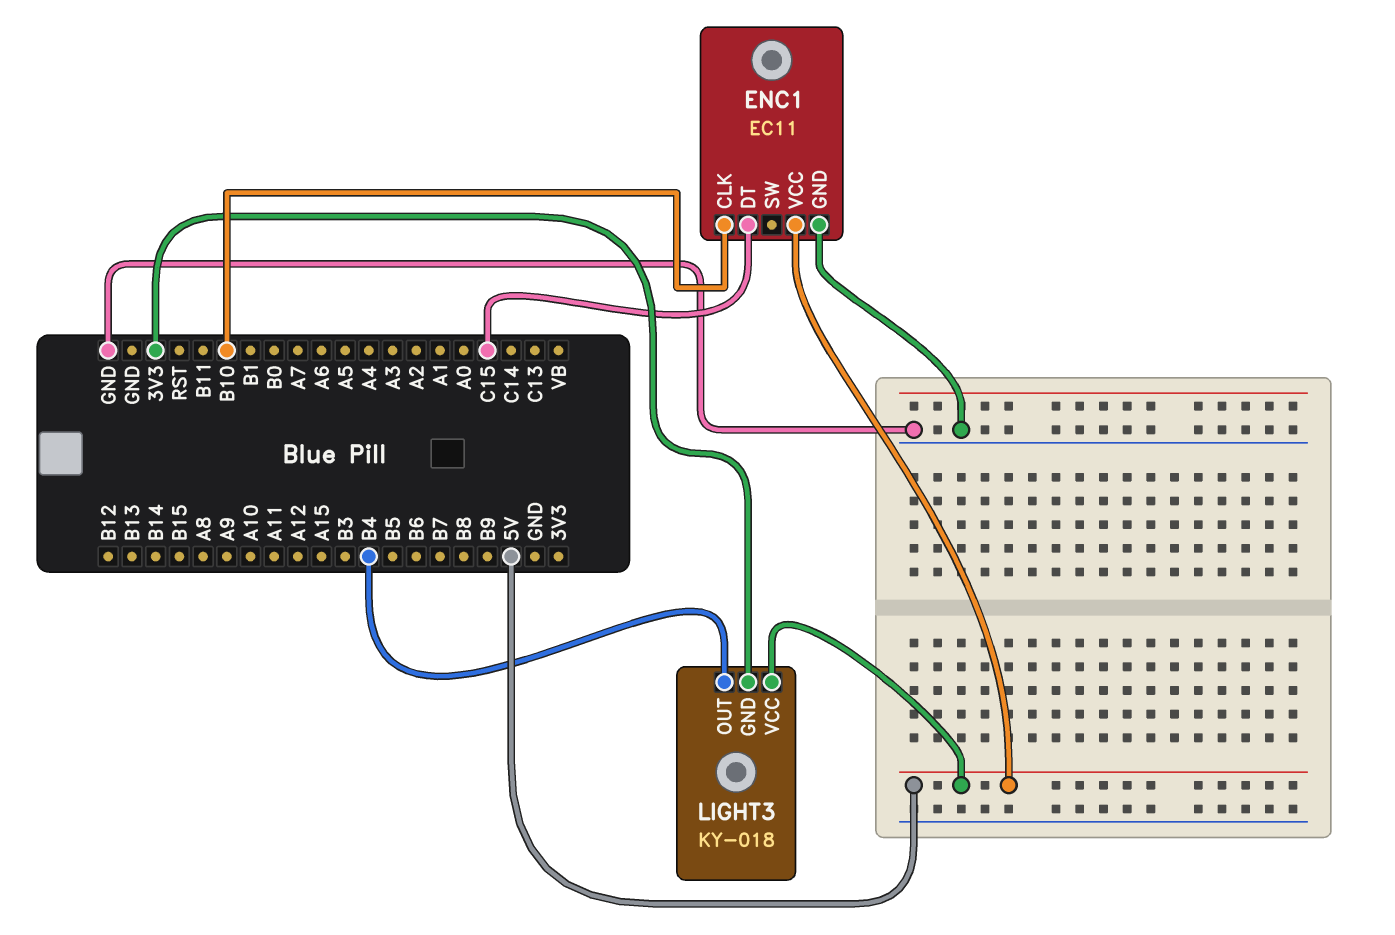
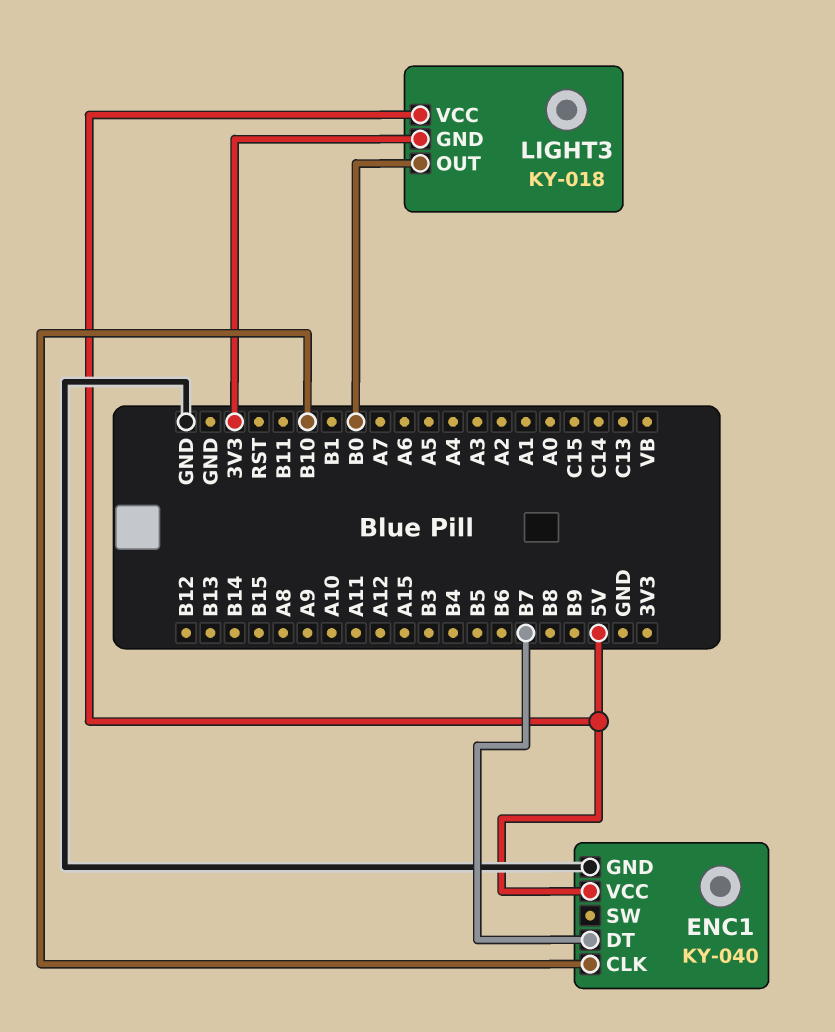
ENC1: EC11 -> KY-040
ENC1 pin DT: C15 -> B7
LIGHT3 pin OUT: B4 -> B0

